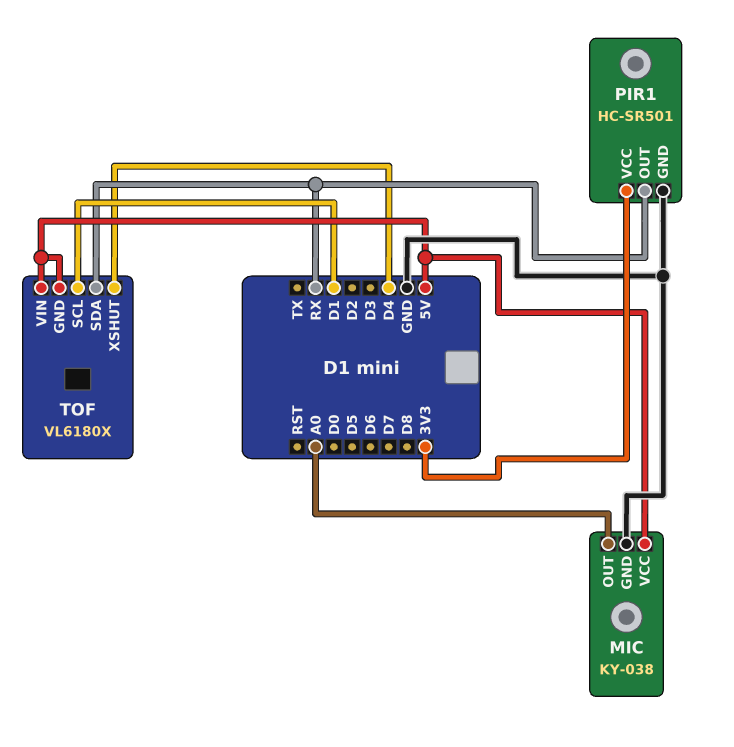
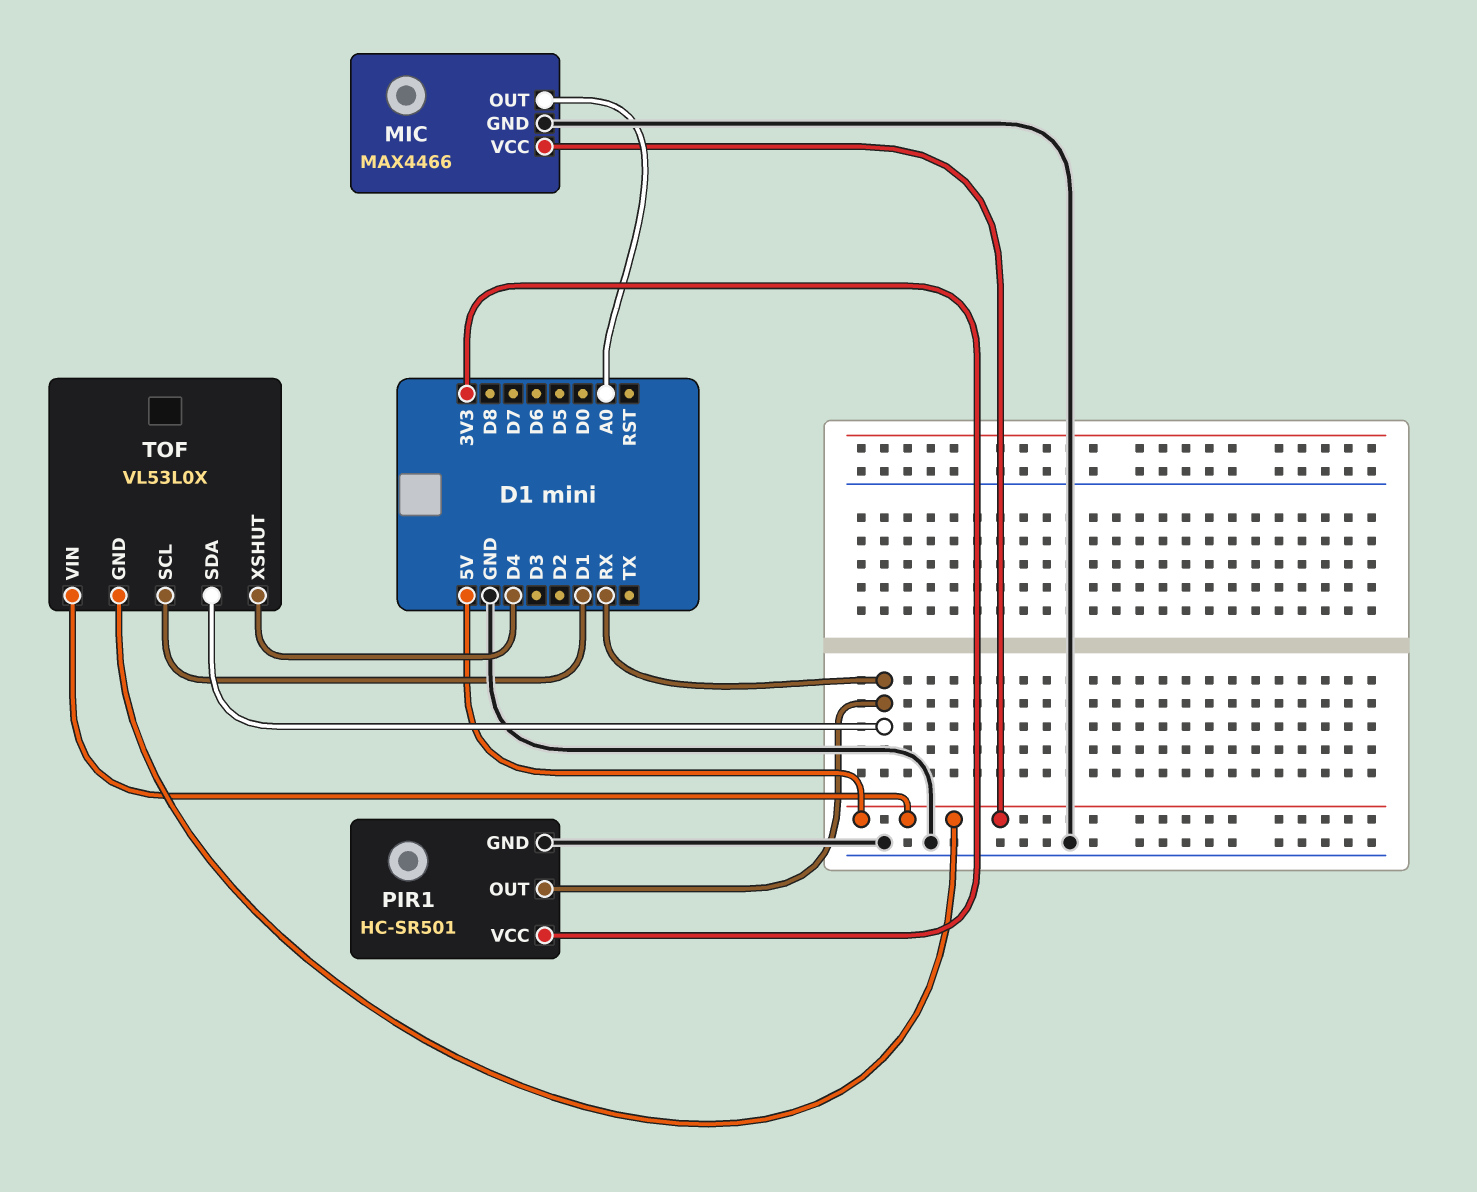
MIC: KY-038 -> MAX4466
TOF: VL6180X -> VL53L0X

